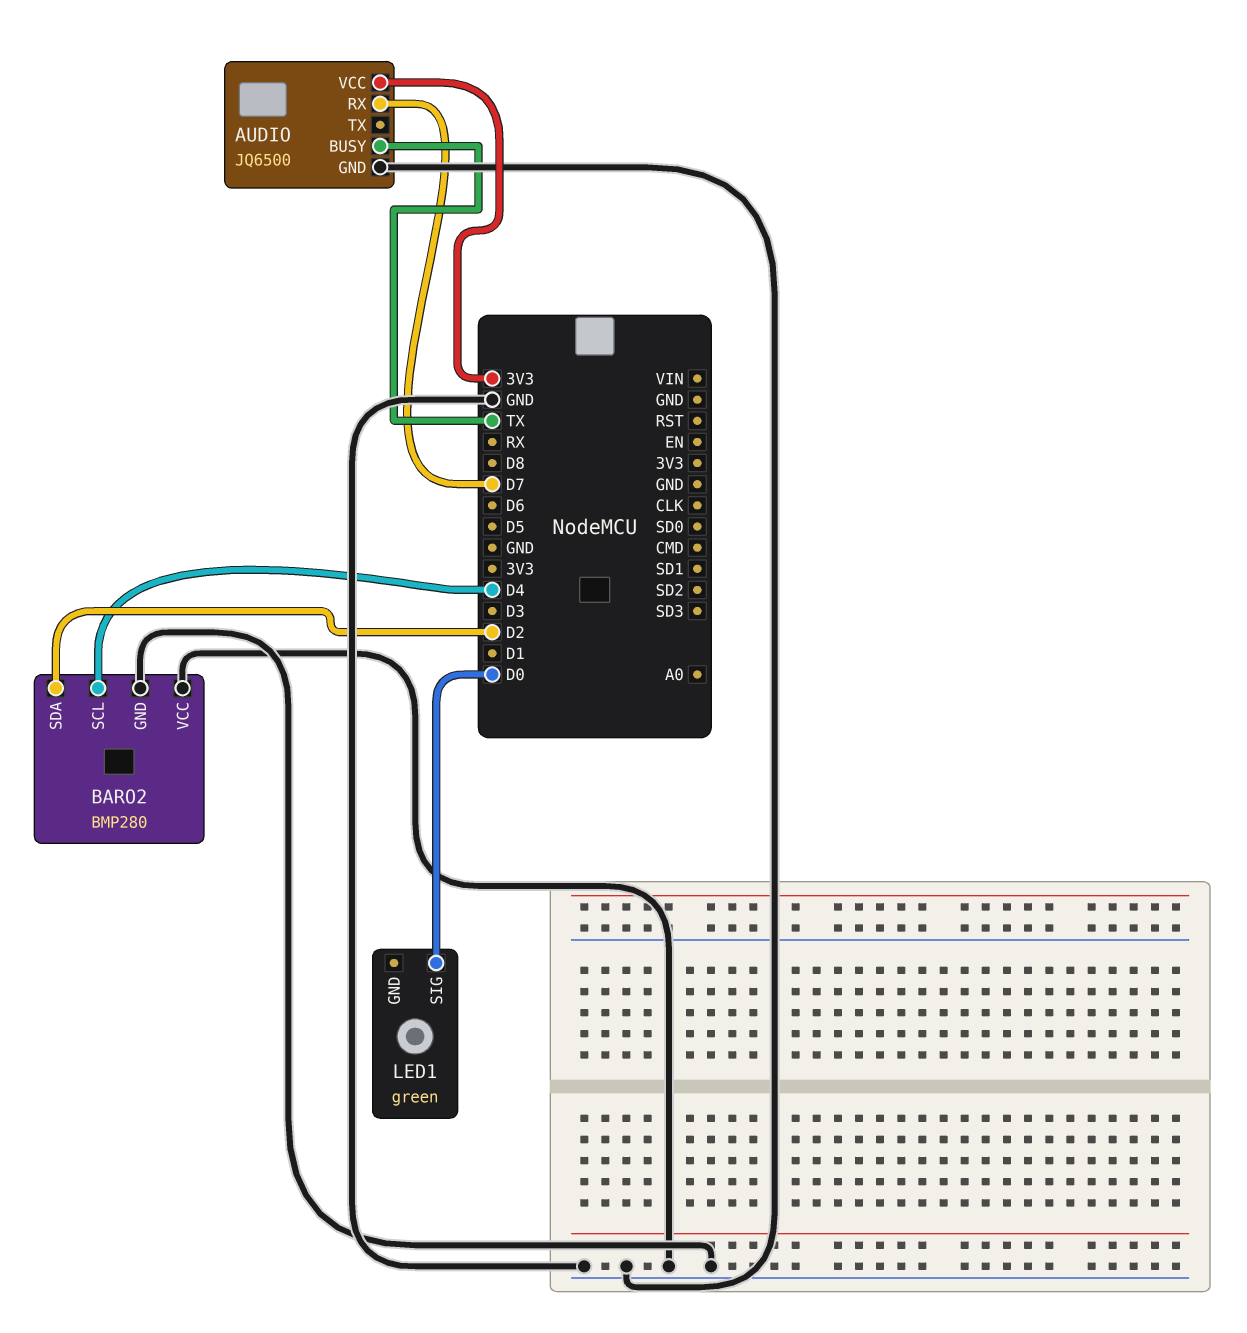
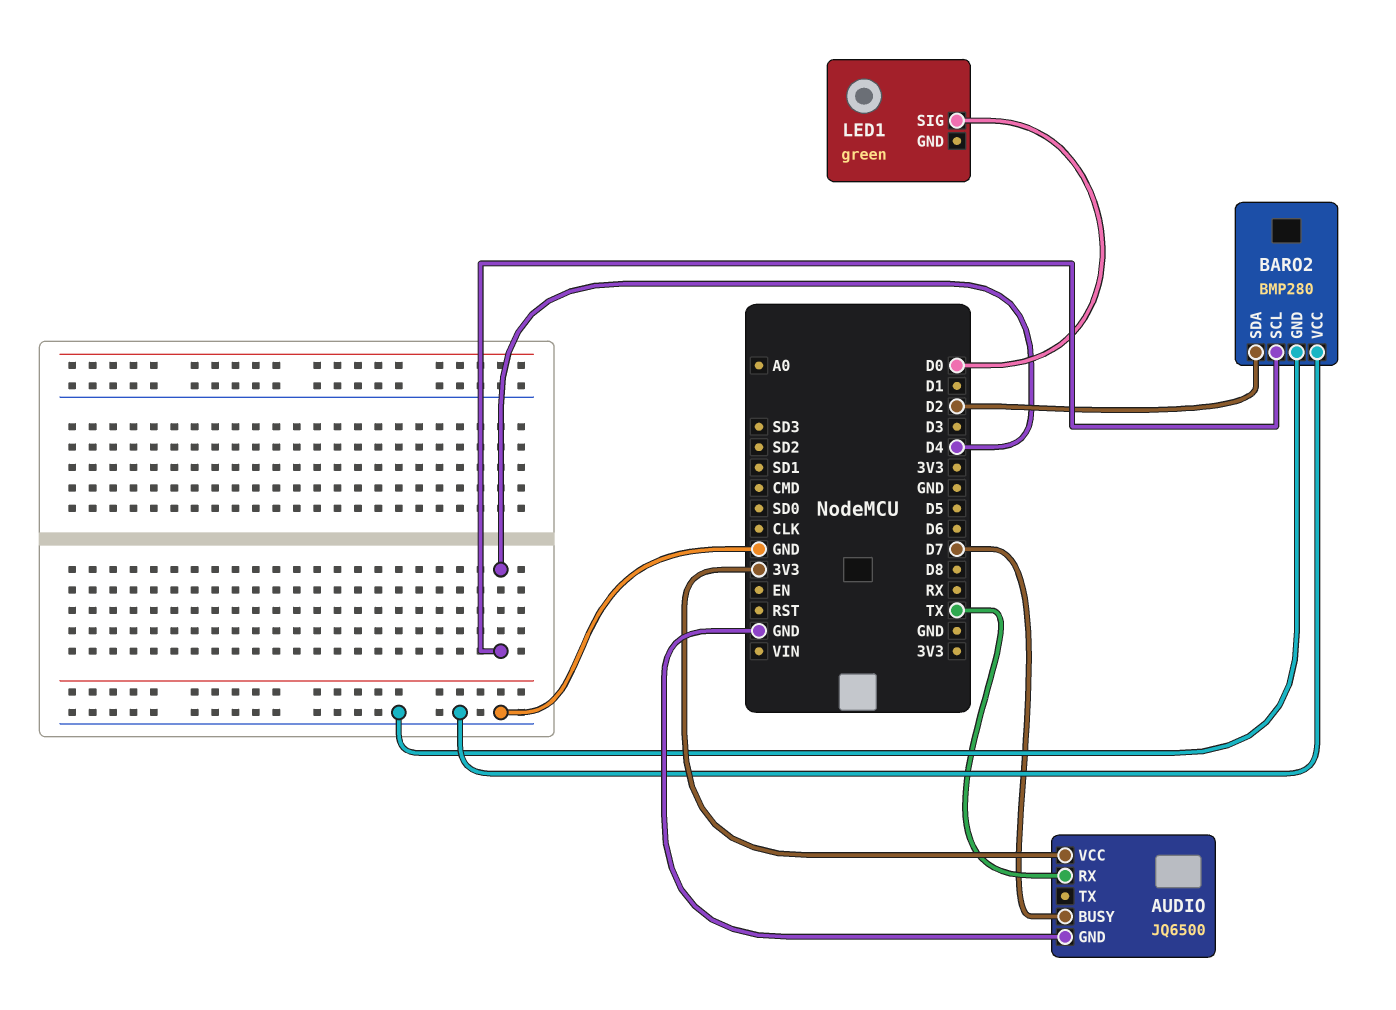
AUDIO pin BUSY: TX -> D7
AUDIO pin RX: D7 -> TX

